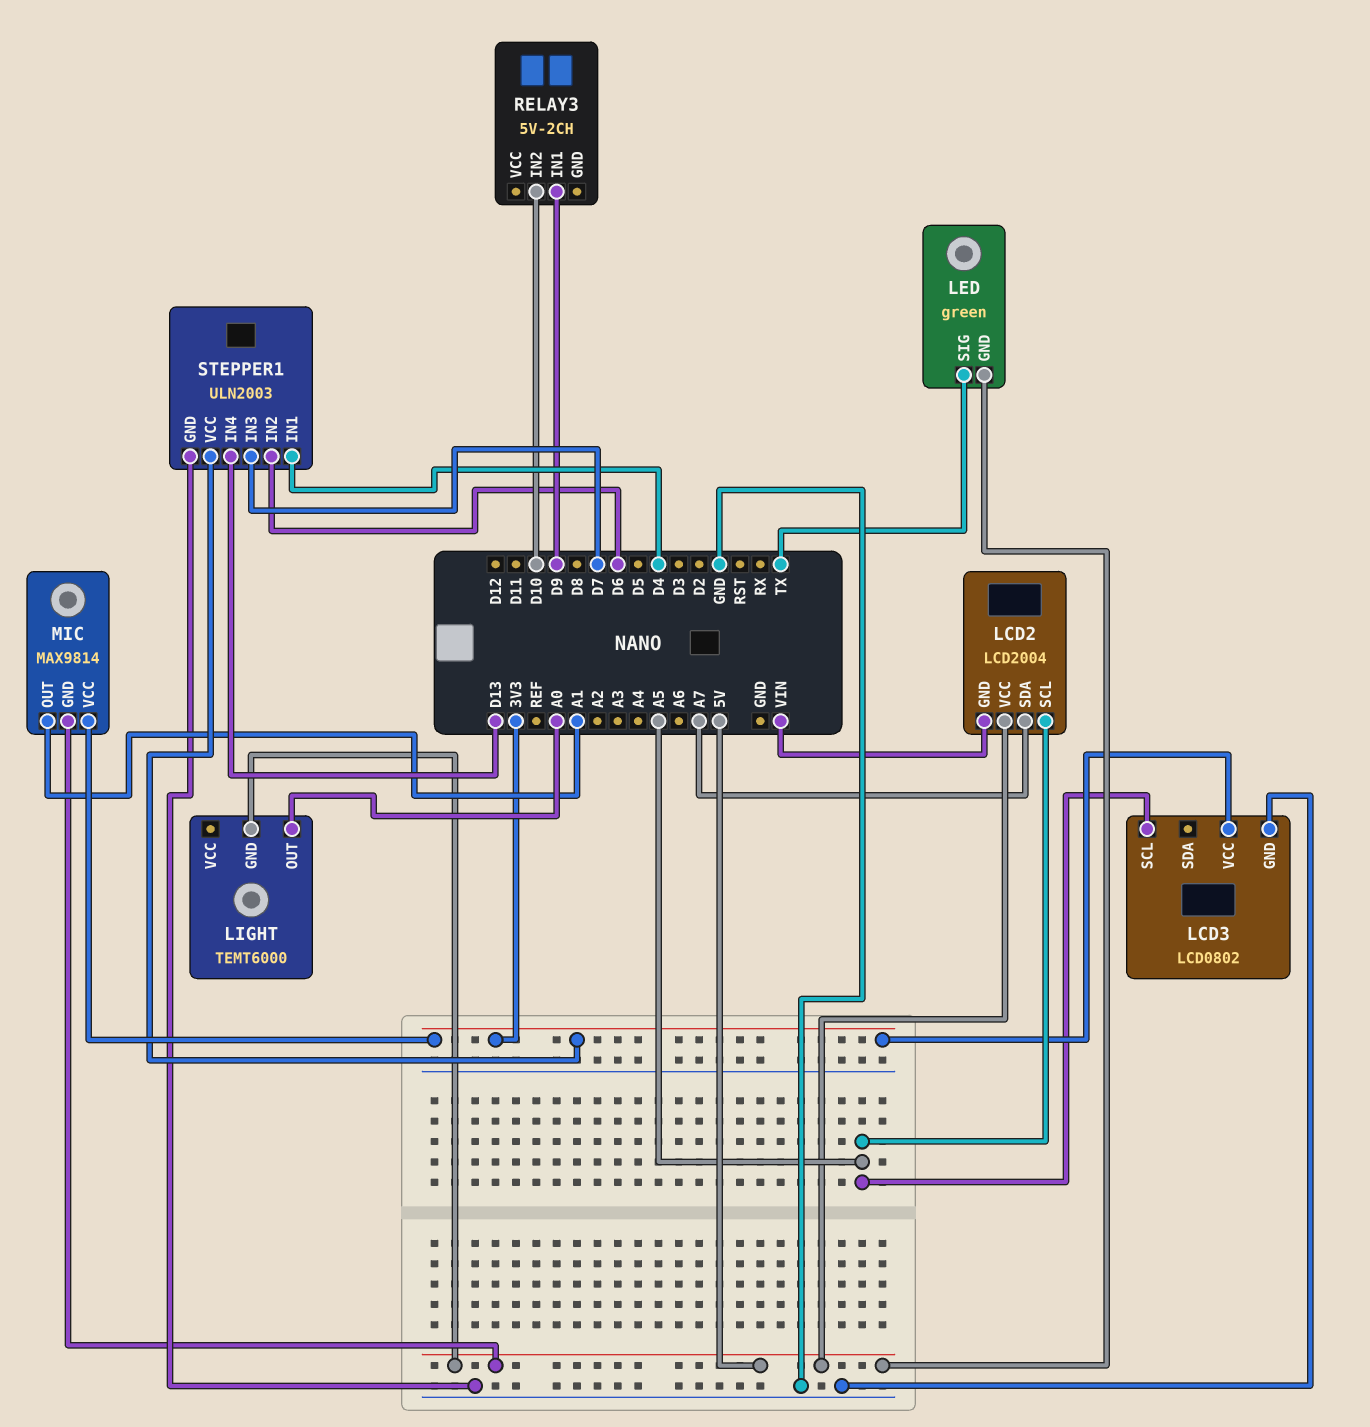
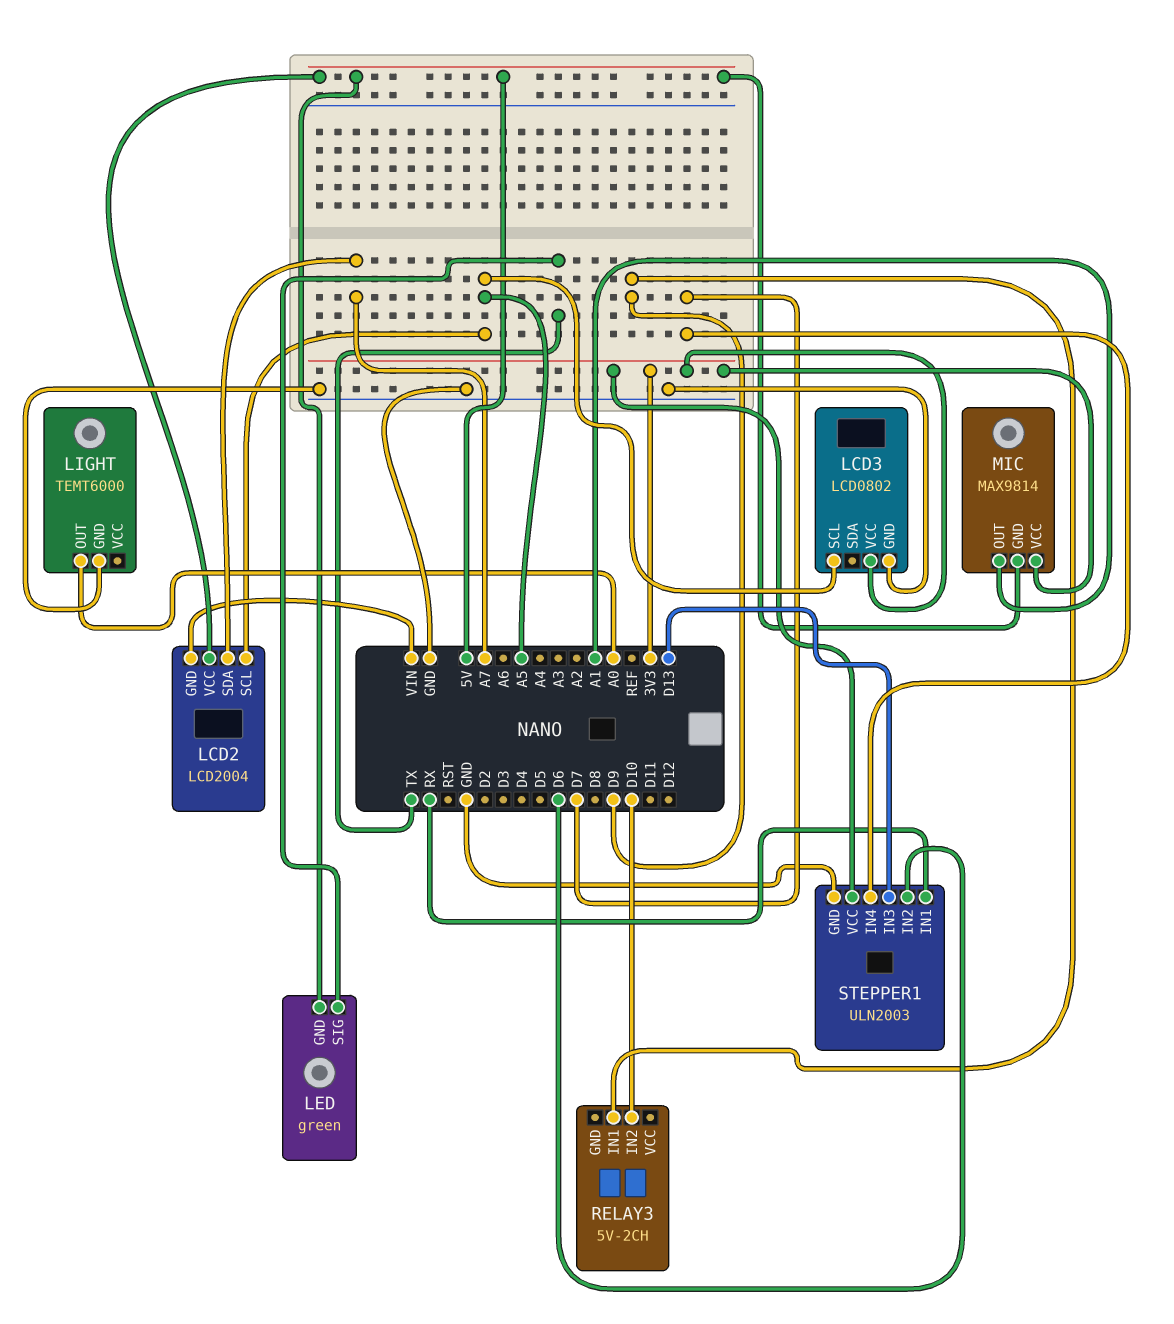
LIGHT pin GND: 5V -> GND
STEPPER1 pin IN1: D4 -> RX
STEPPER1 pin IN3: D7 -> D13
STEPPER1 pin IN4: D13 -> D7

